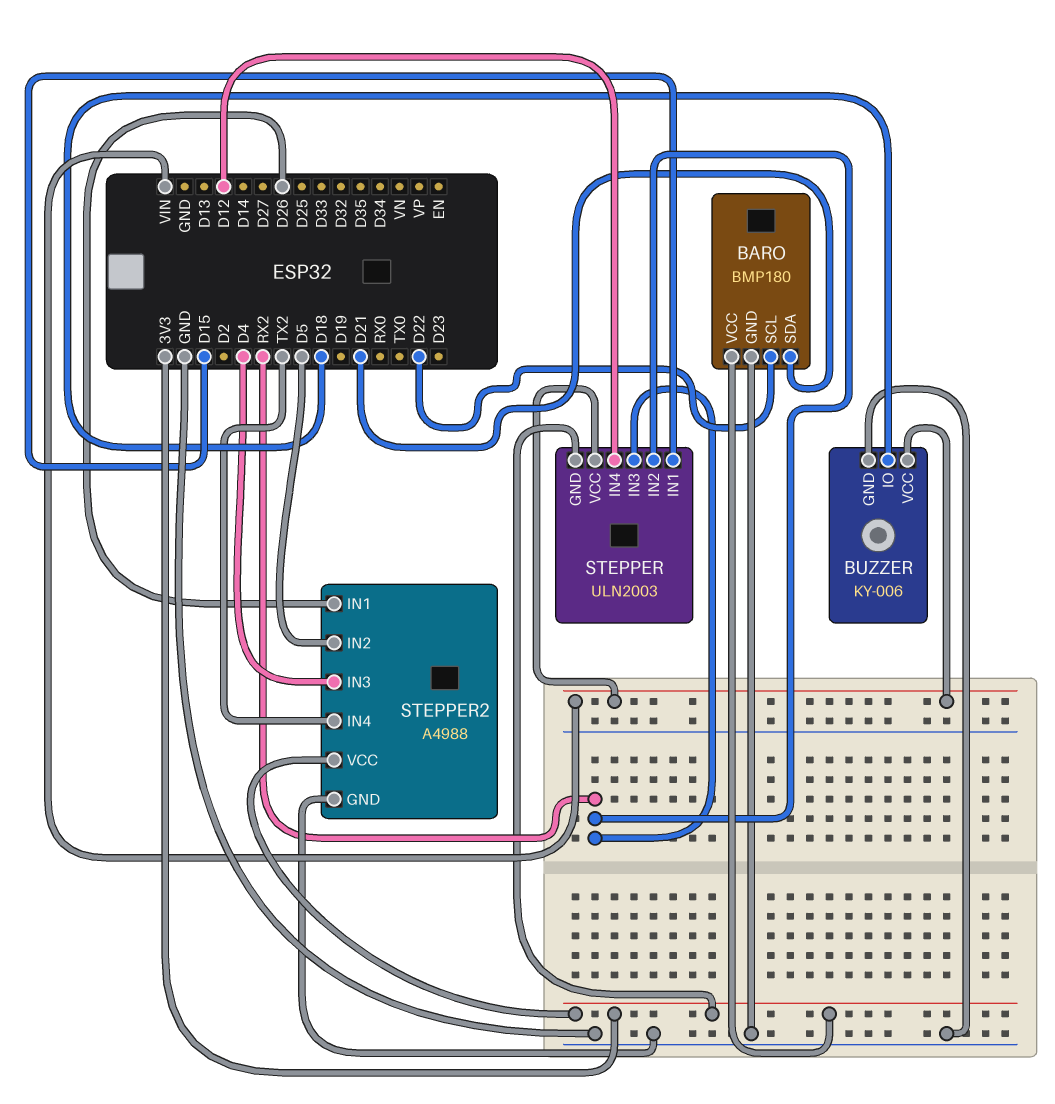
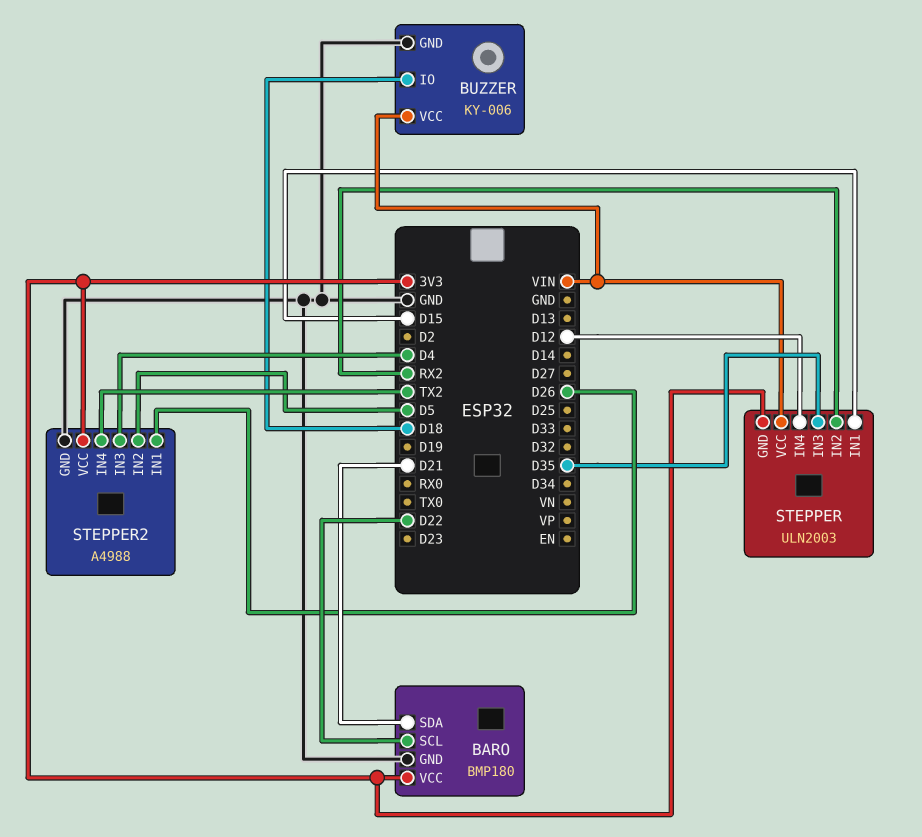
STEPPER pin IN3: RX2 -> D35

